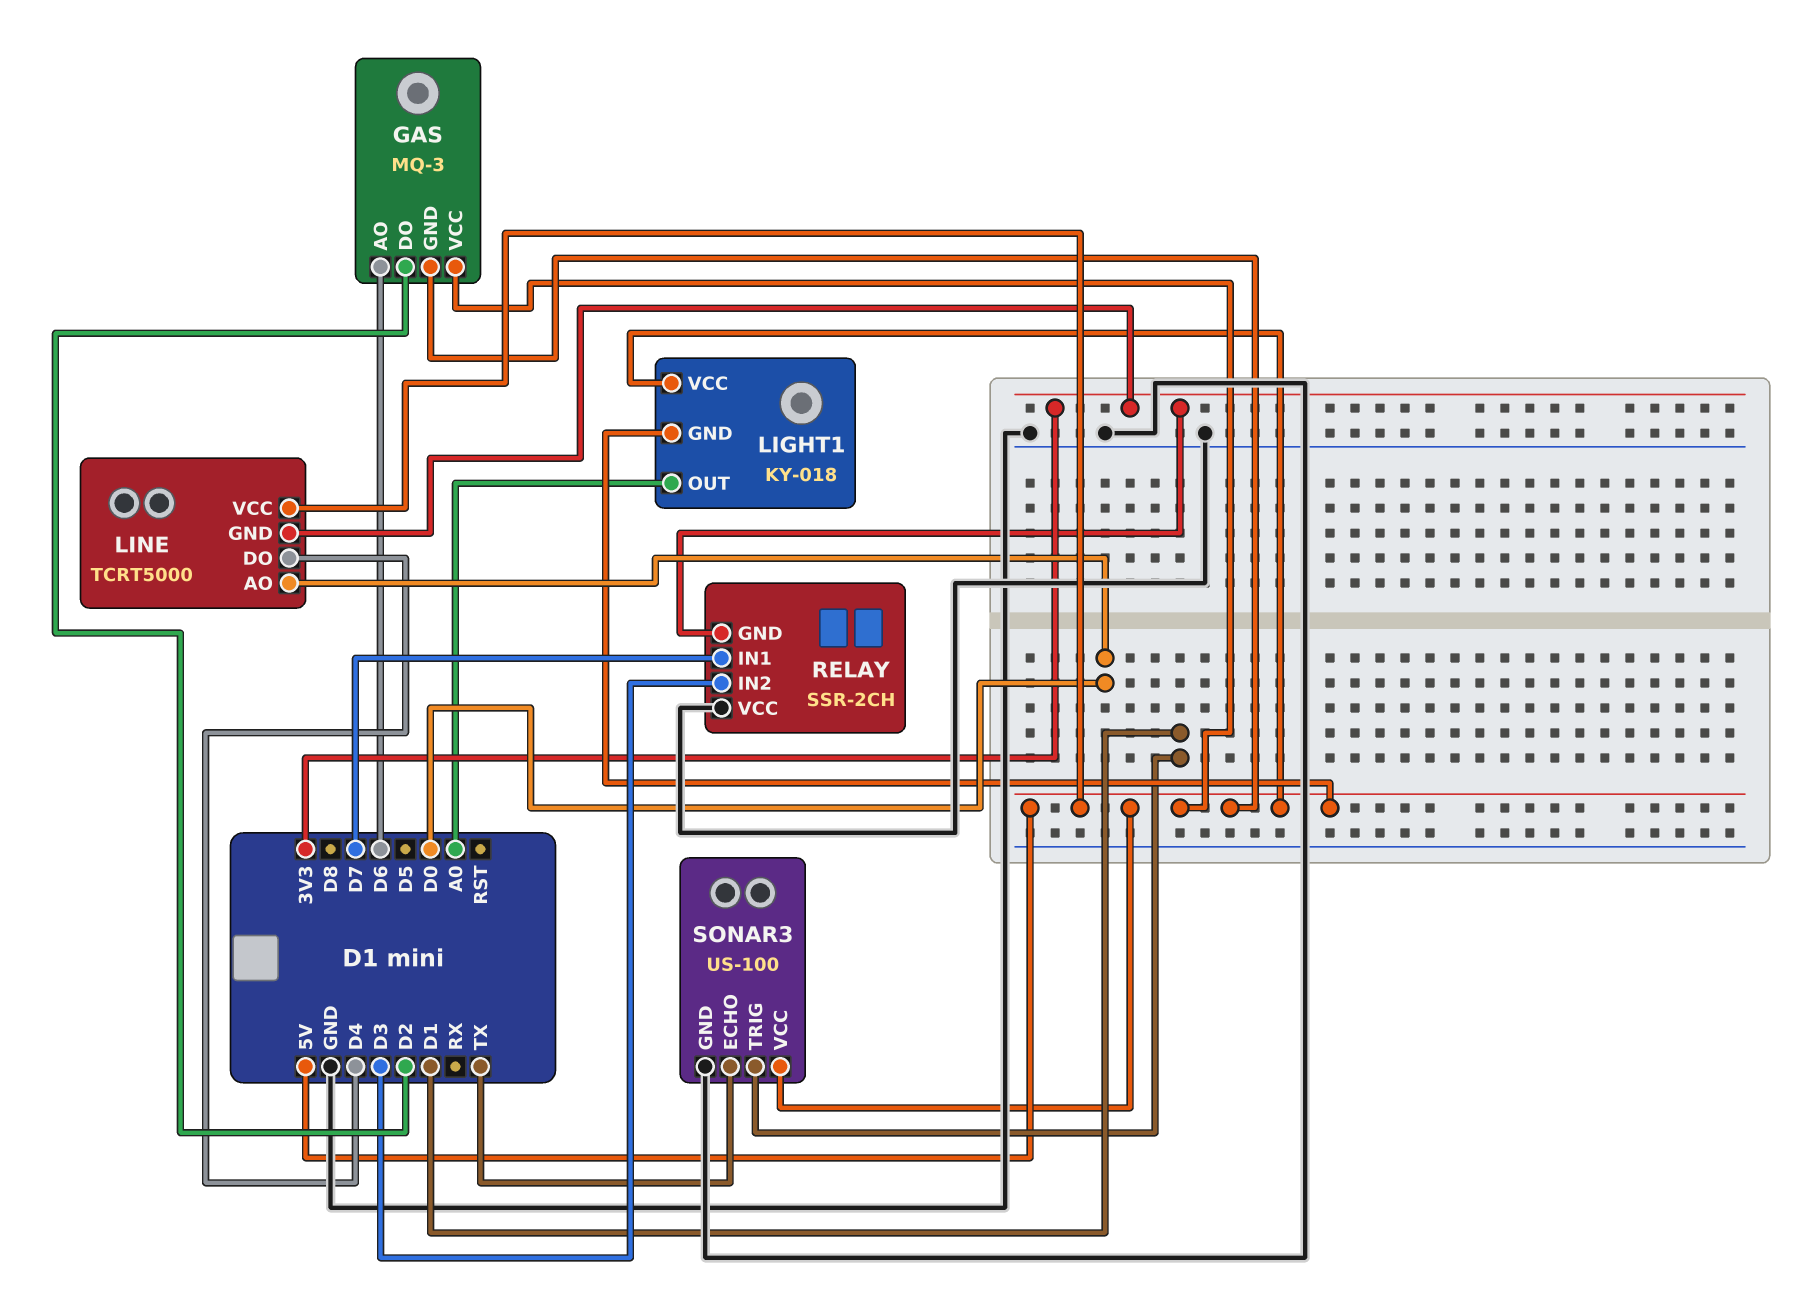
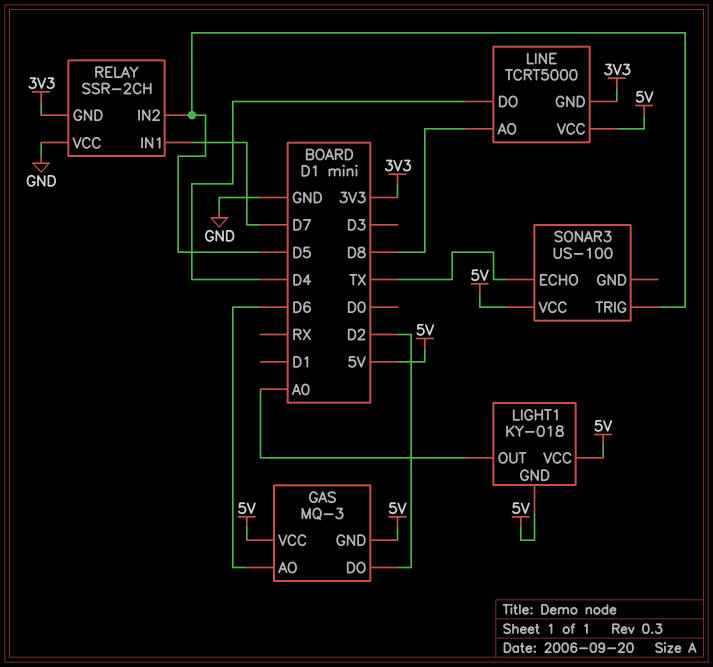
LINE pin AO: D0 -> D8
RELAY pin IN2: D3 -> D5
SONAR3 pin GND: GND -> none
SONAR3 pin TRIG: D1 -> D5

